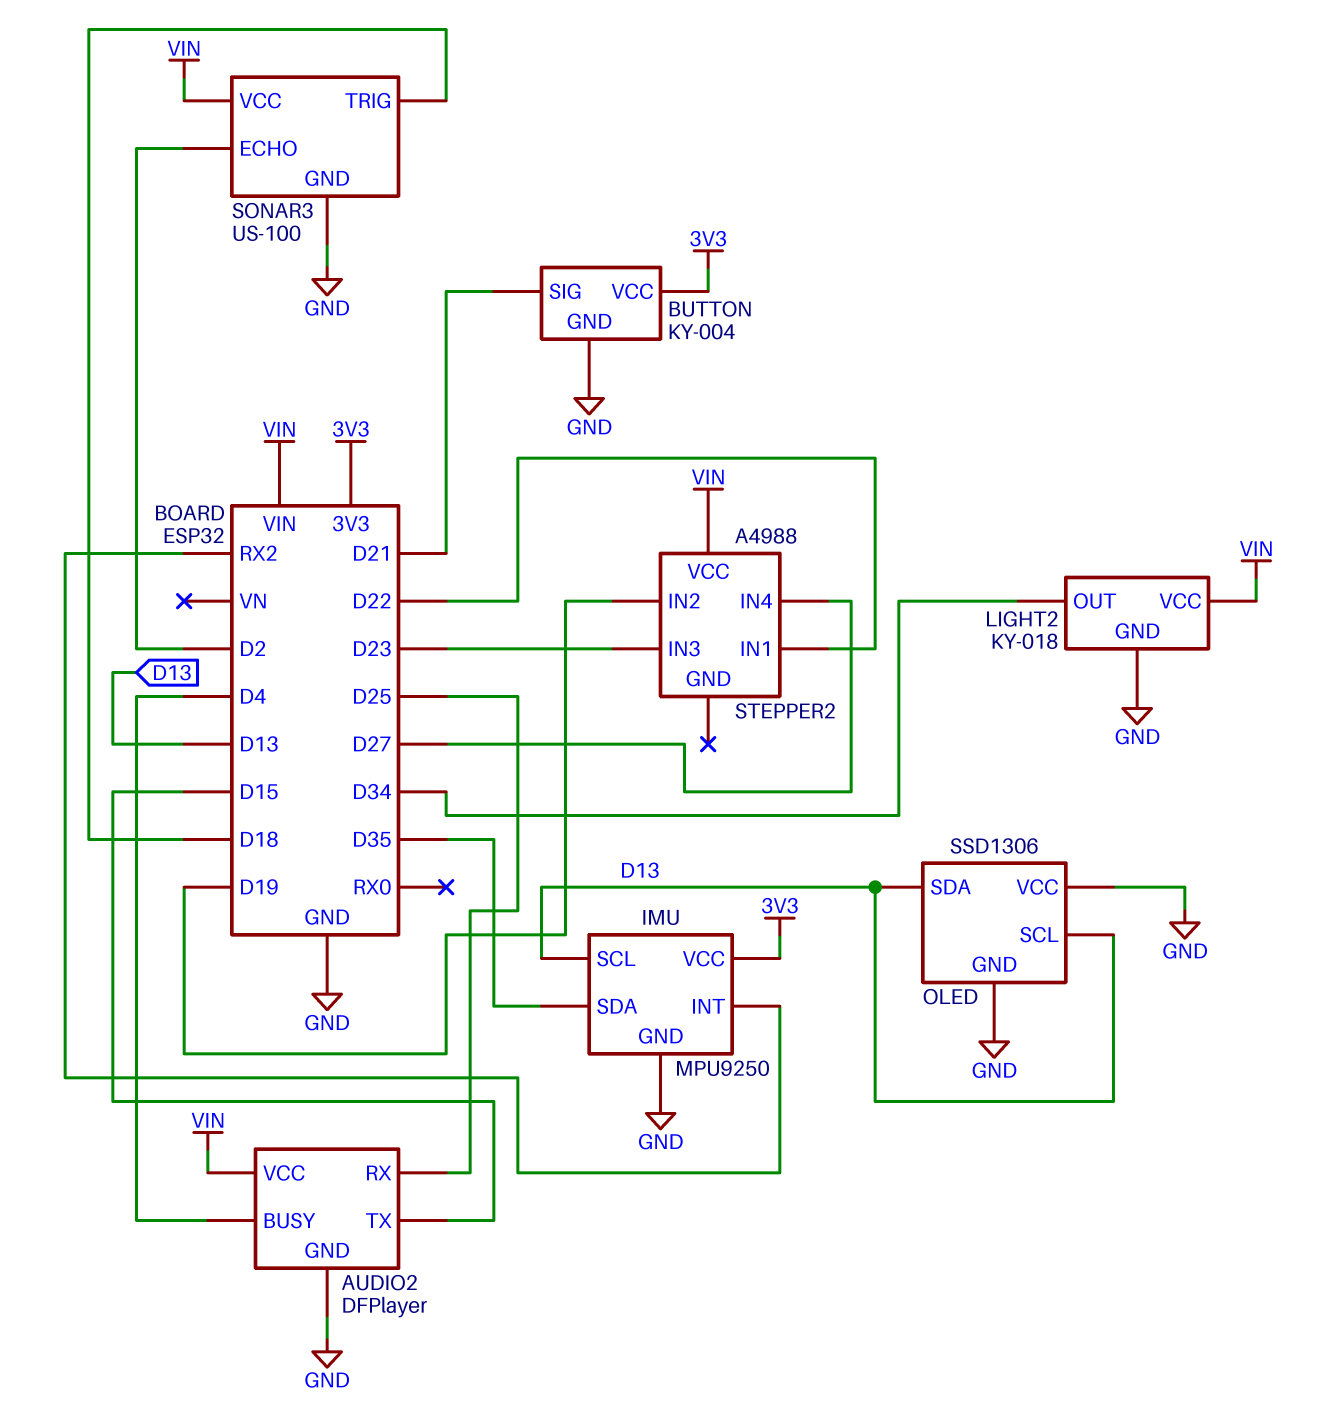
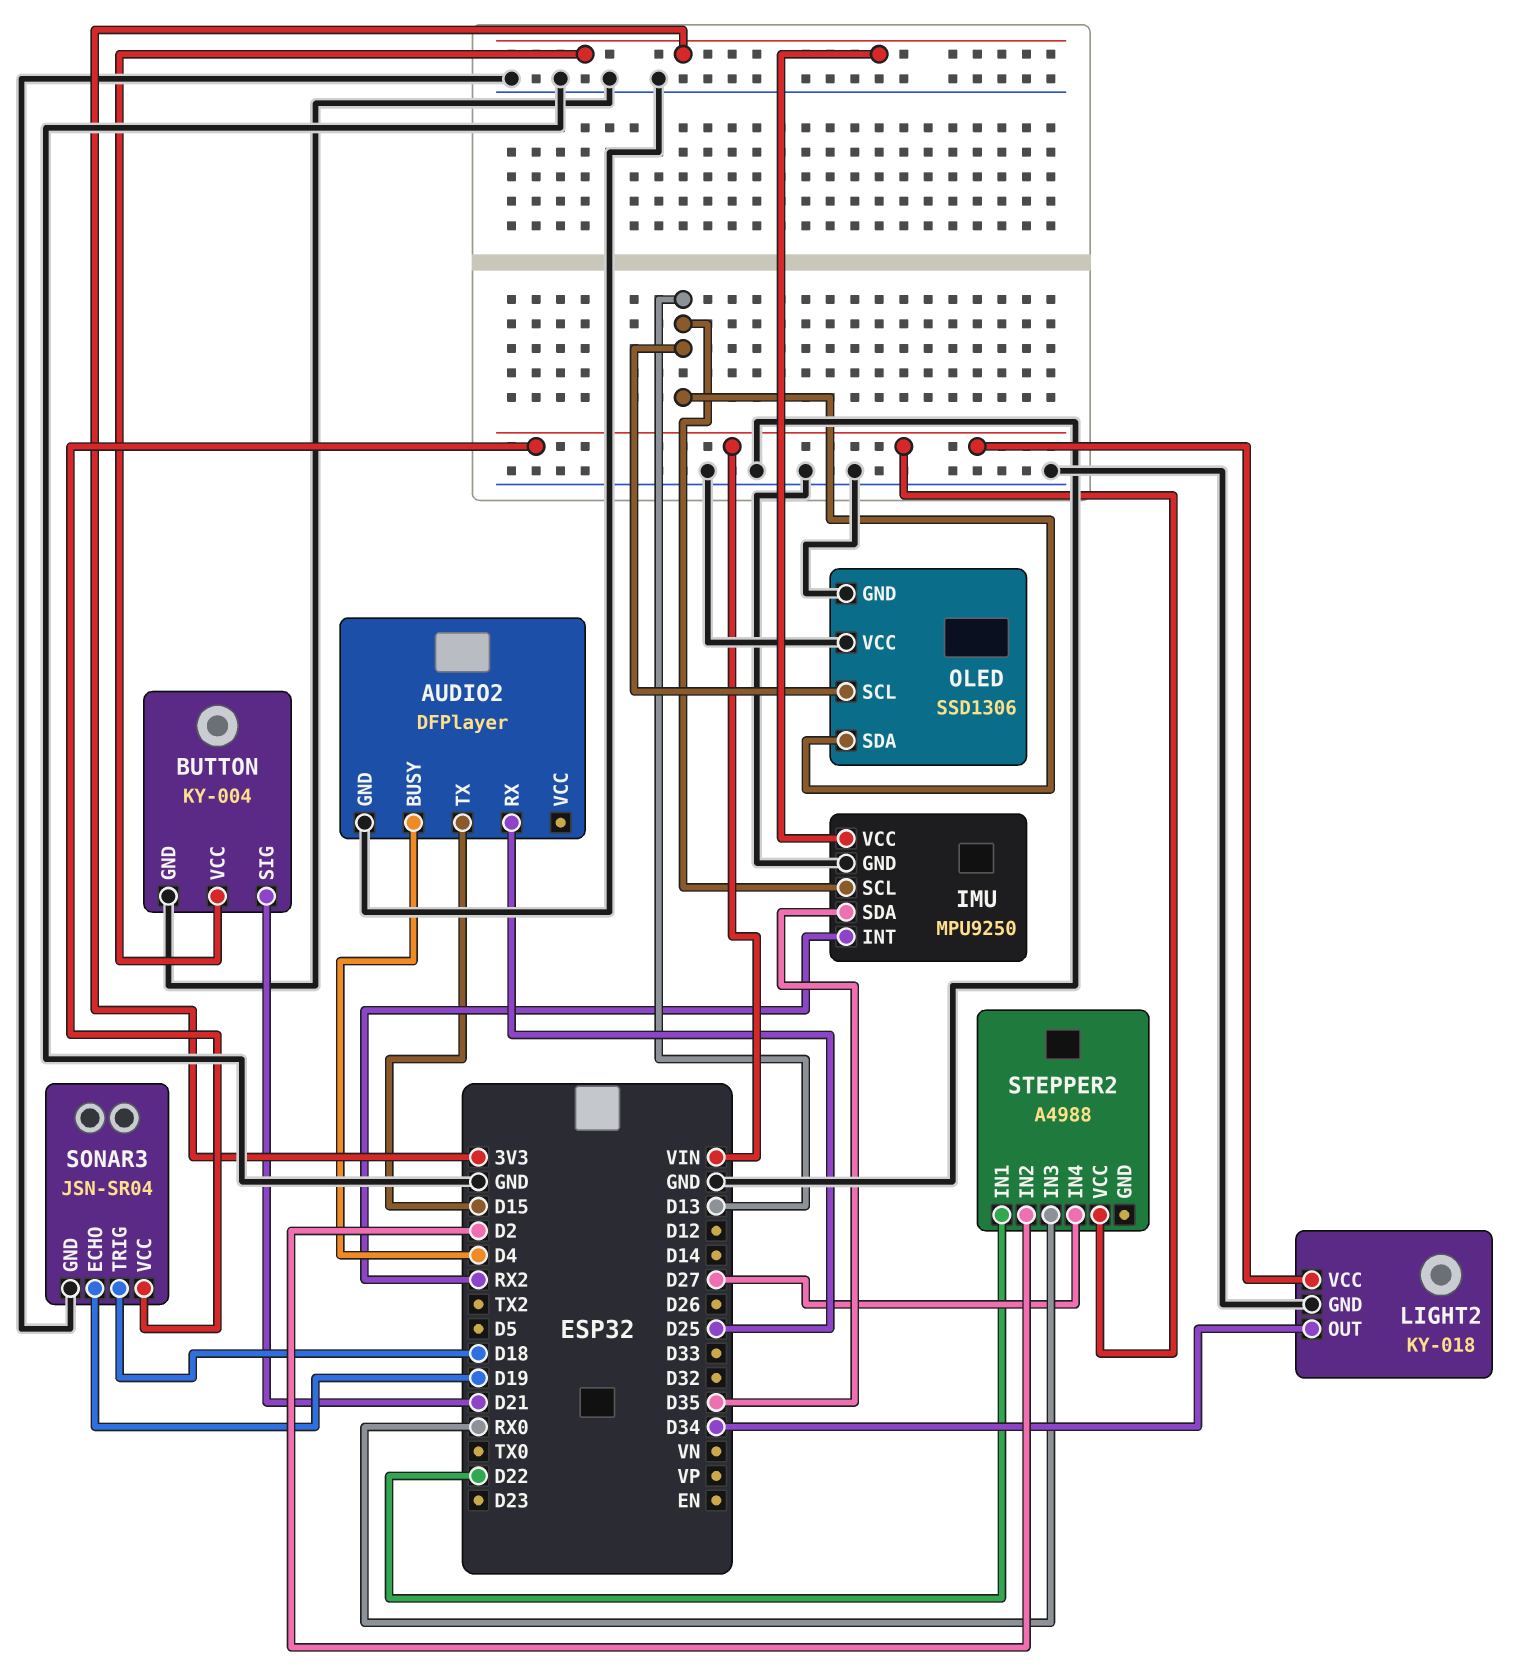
AUDIO2 pin VCC: VIN -> none
SONAR3: US-100 -> JSN-SR04
SONAR3 pin ECHO: D2 -> D19
STEPPER2 pin IN2: D19 -> D2
STEPPER2 pin IN3: D23 -> RX0

